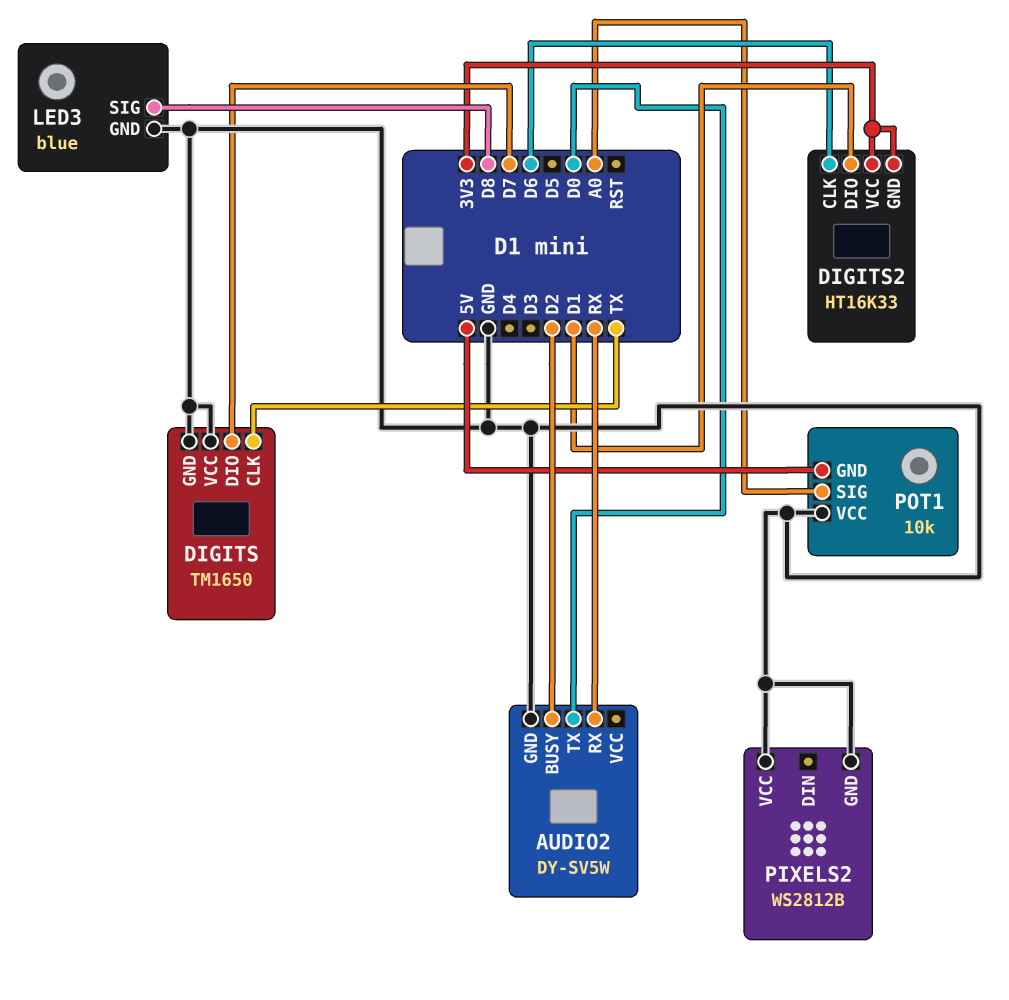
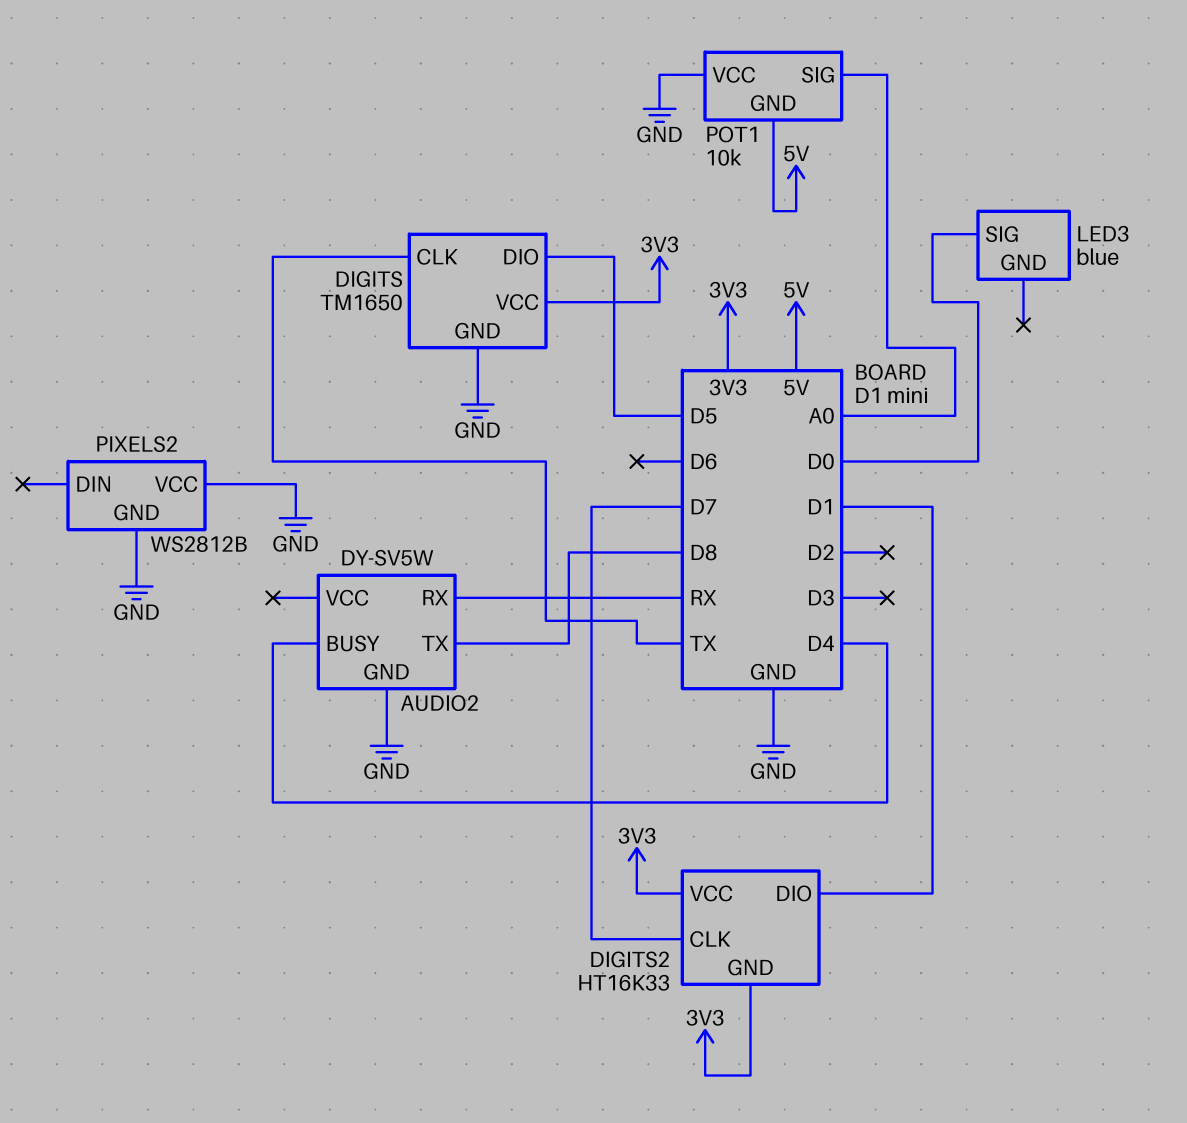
AUDIO2 pin BUSY: D2 -> D4
AUDIO2 pin TX: D0 -> D8
DIGITS pin DIO: D7 -> D5
DIGITS pin VCC: GND -> 3V3
DIGITS2 pin CLK: D6 -> D7
LED3 pin GND: GND -> none
LED3 pin SIG: D8 -> D0

